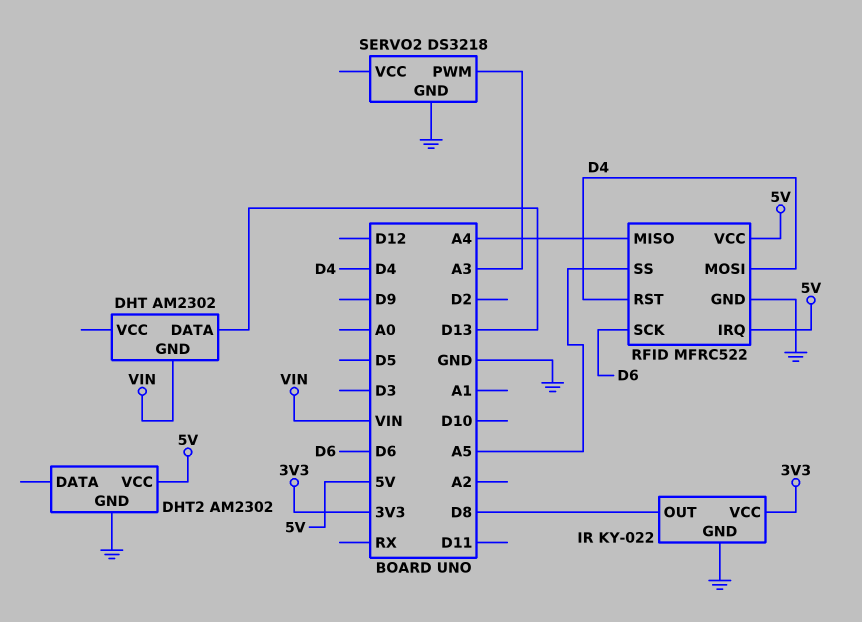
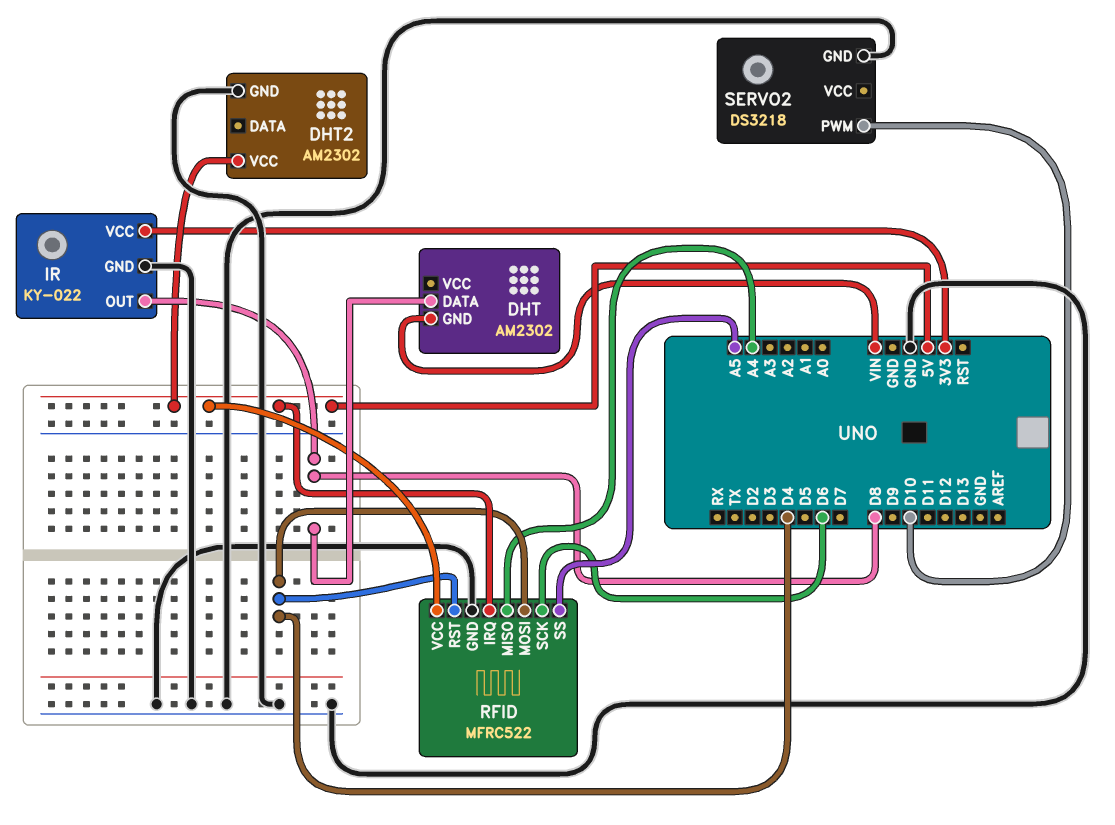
DHT pin DATA: D13 -> D8
SERVO2 pin PWM: A3 -> D10

